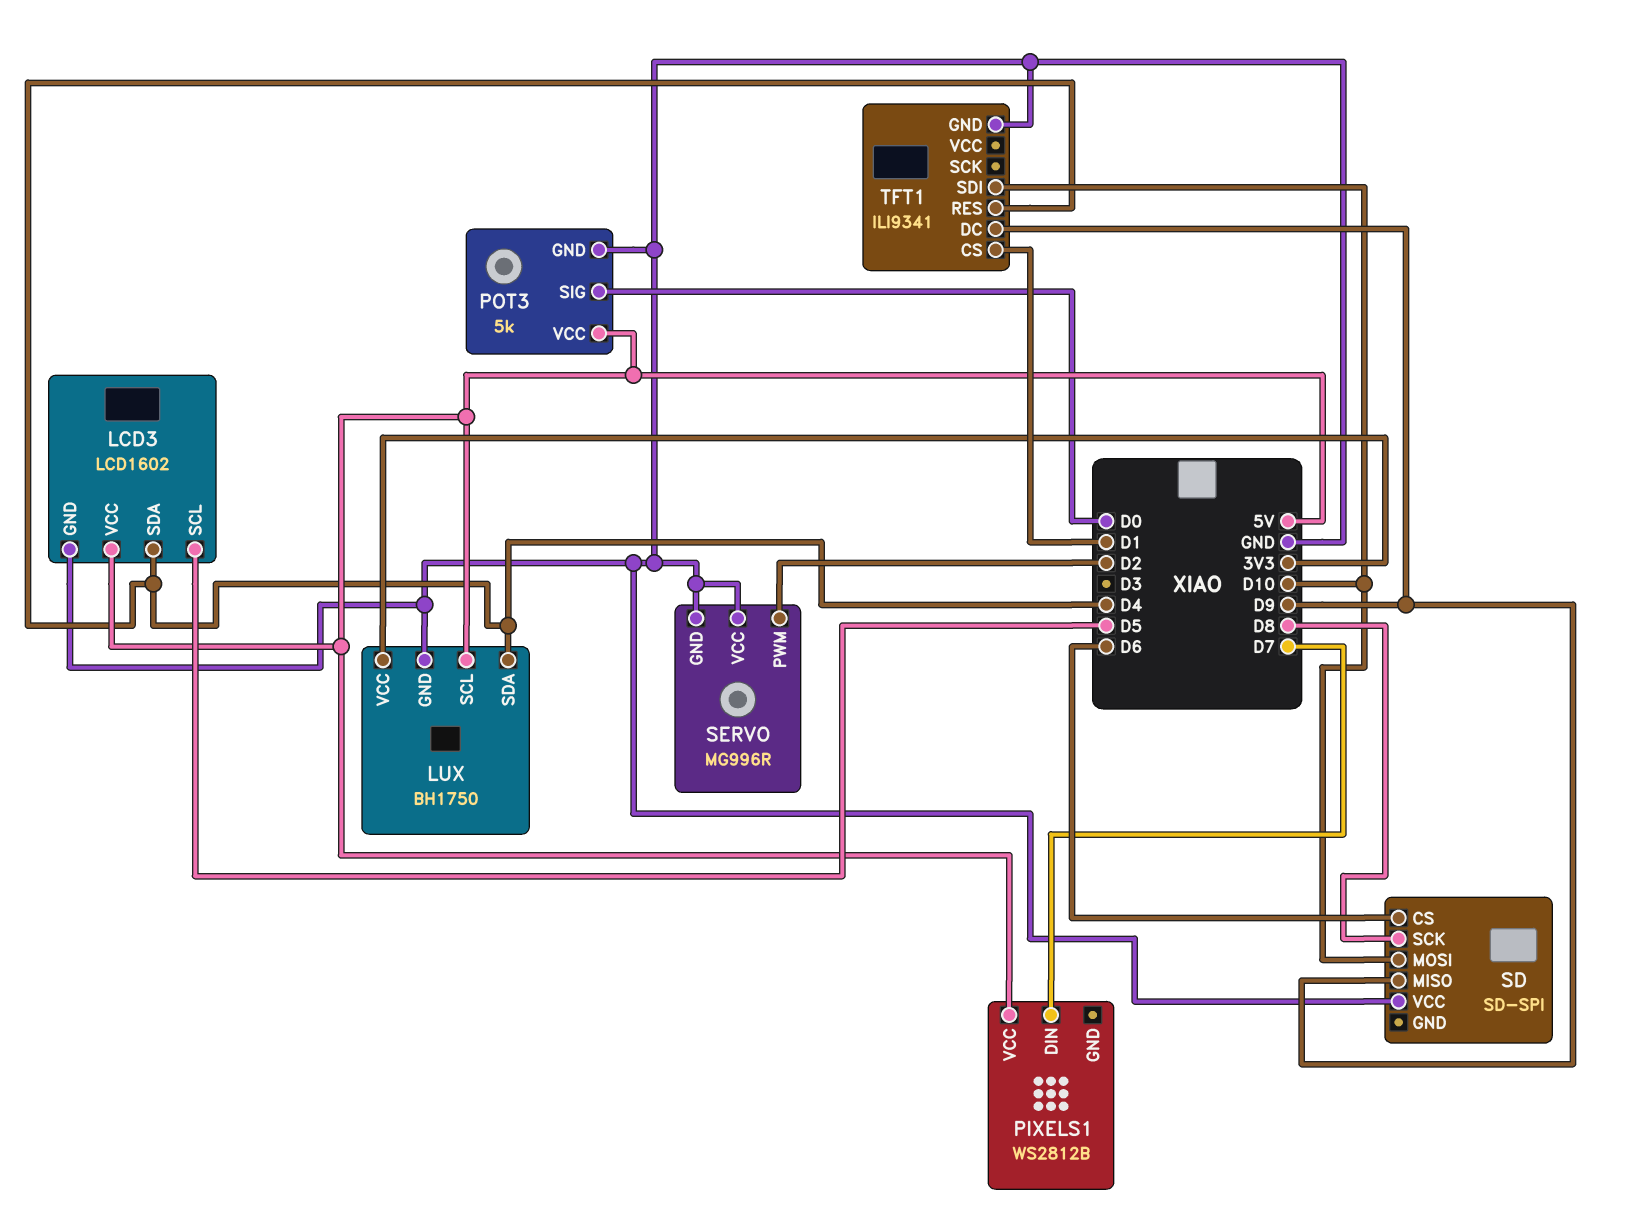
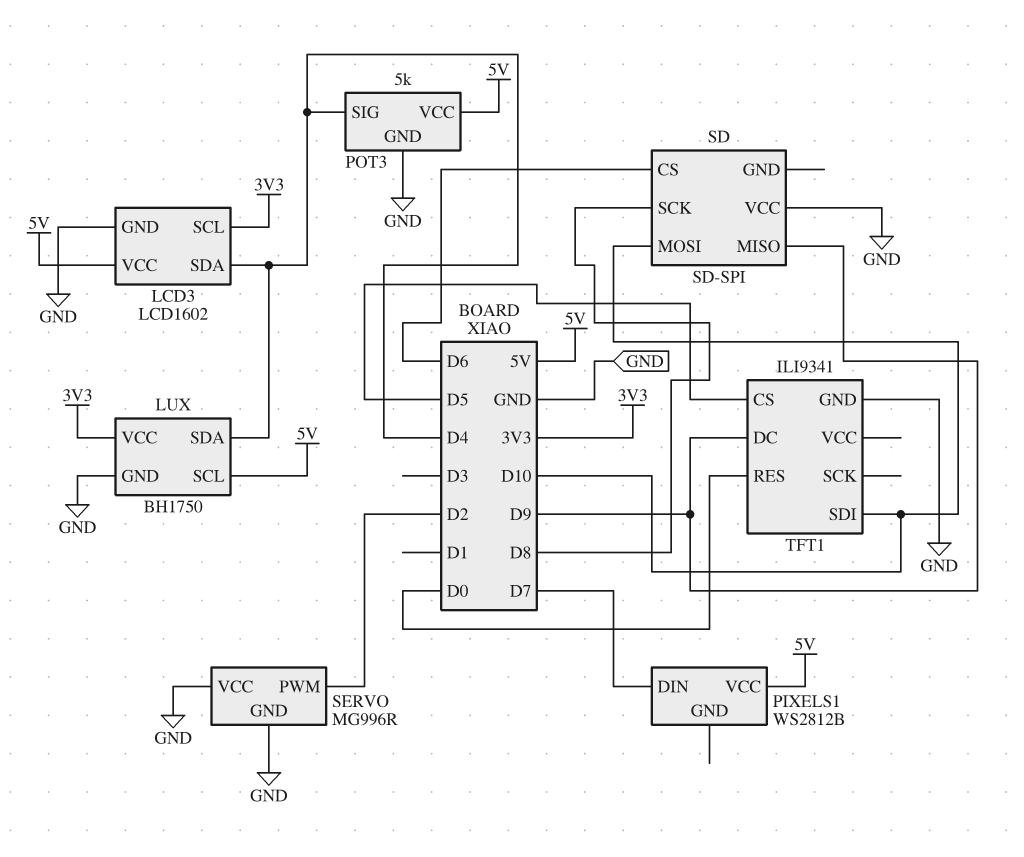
LCD3 pin SCL: D5 -> 3V3
POT3 pin SIG: D0 -> D4
TFT1 pin CS: D1 -> D5
TFT1 pin RES: D4 -> D0

